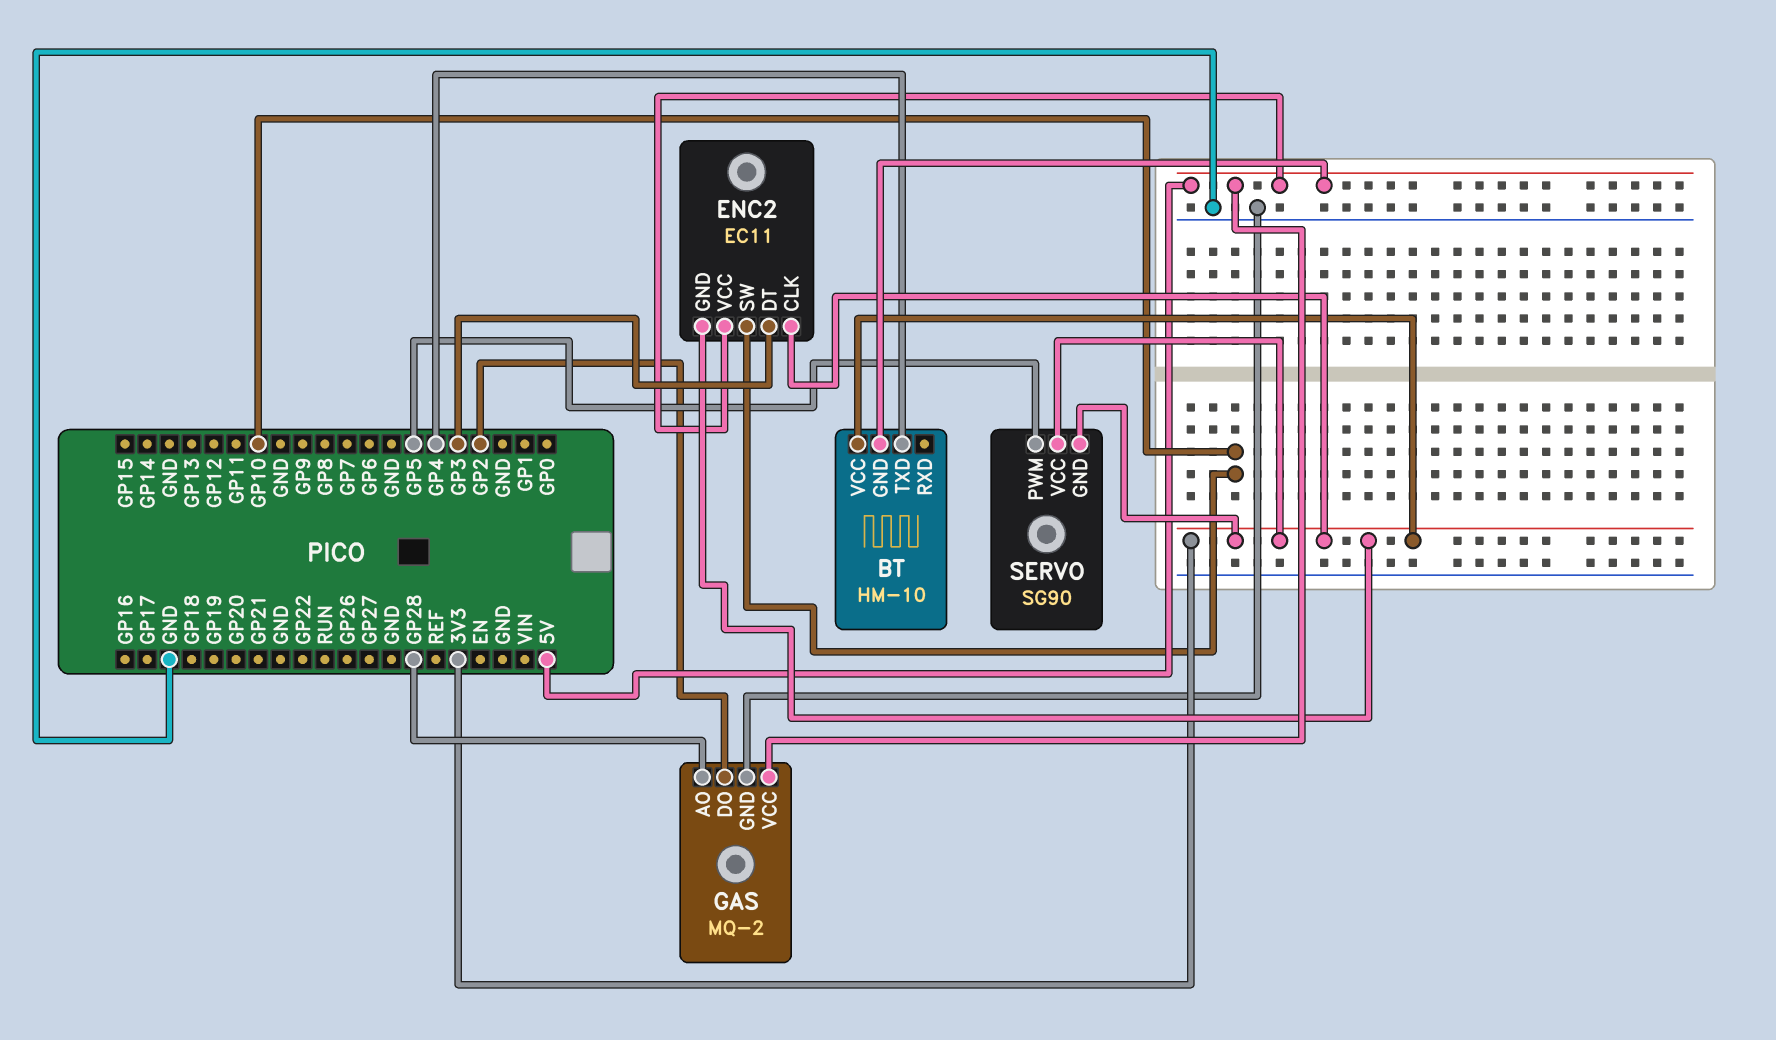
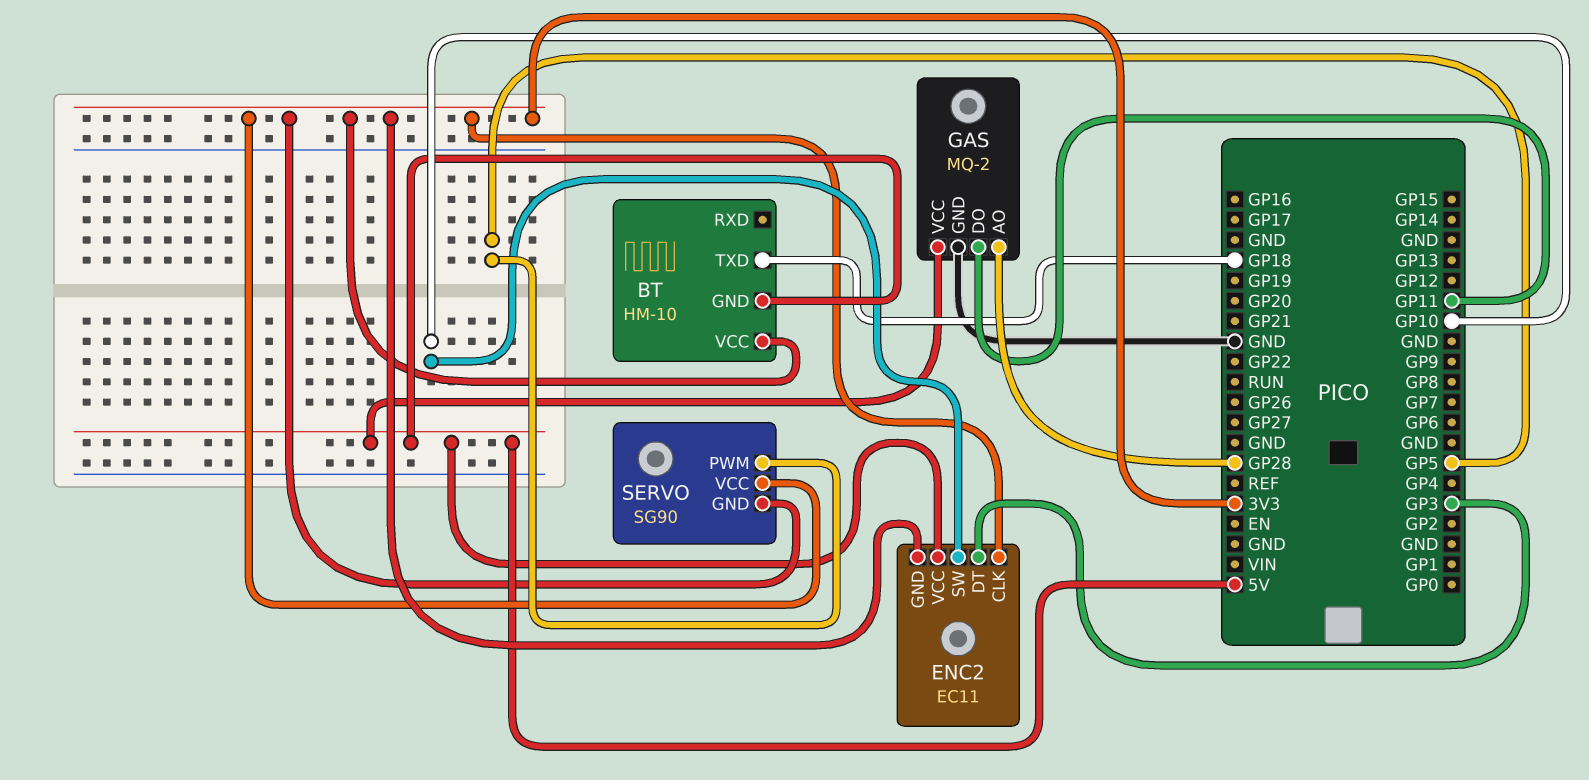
BT pin TXD: GP4 -> GP18
GAS pin DO: GP2 -> GP11

